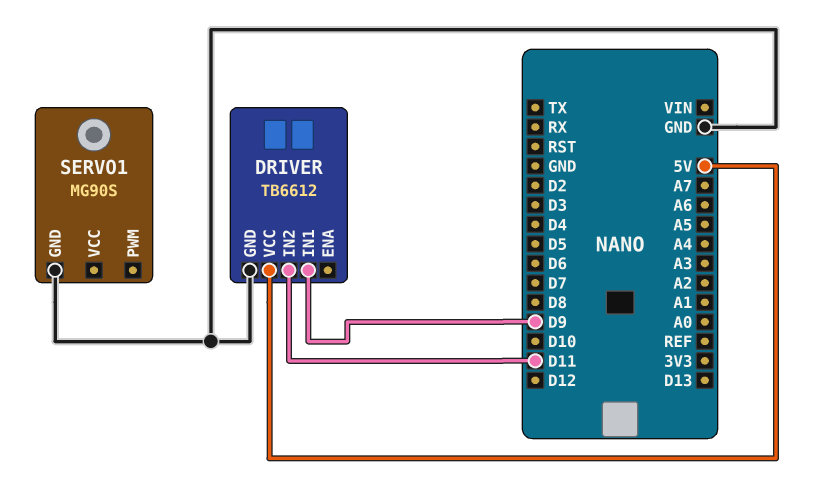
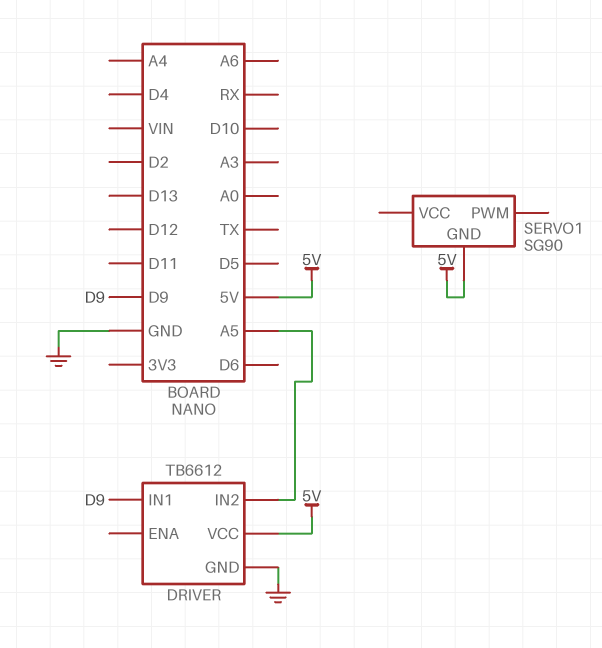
DRIVER pin IN2: D11 -> A5
SERVO1: MG90S -> SG90
SERVO1 pin GND: GND -> 5V

